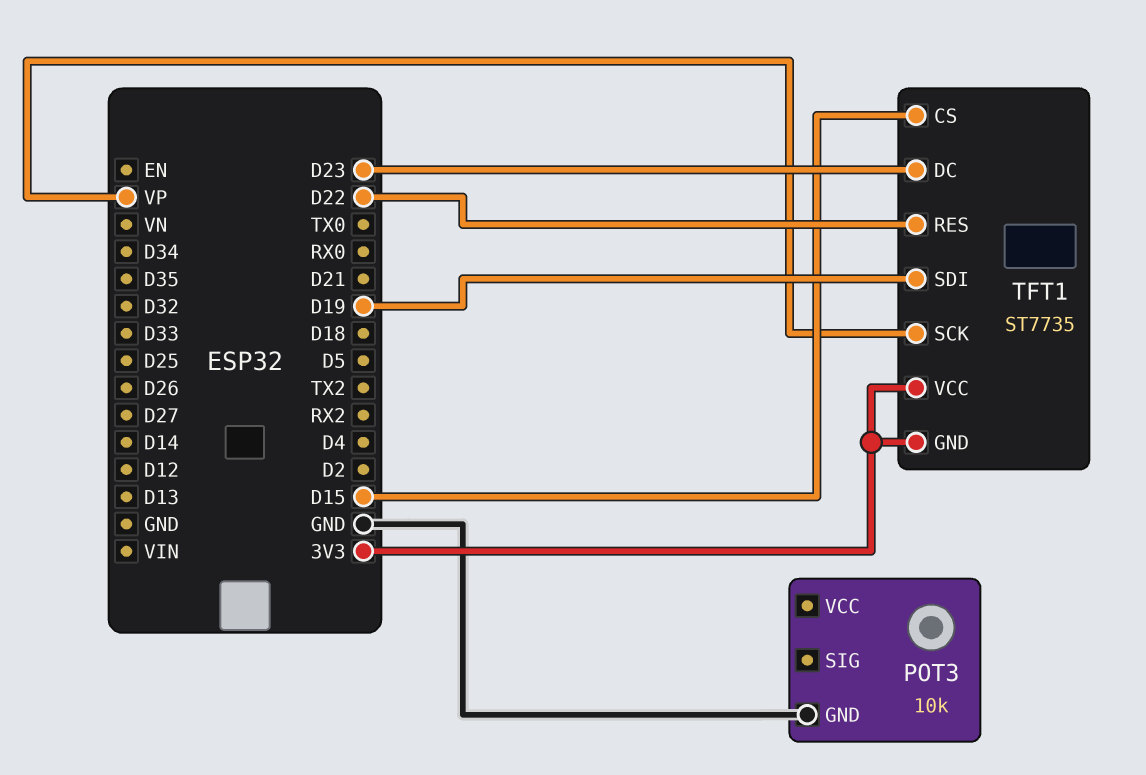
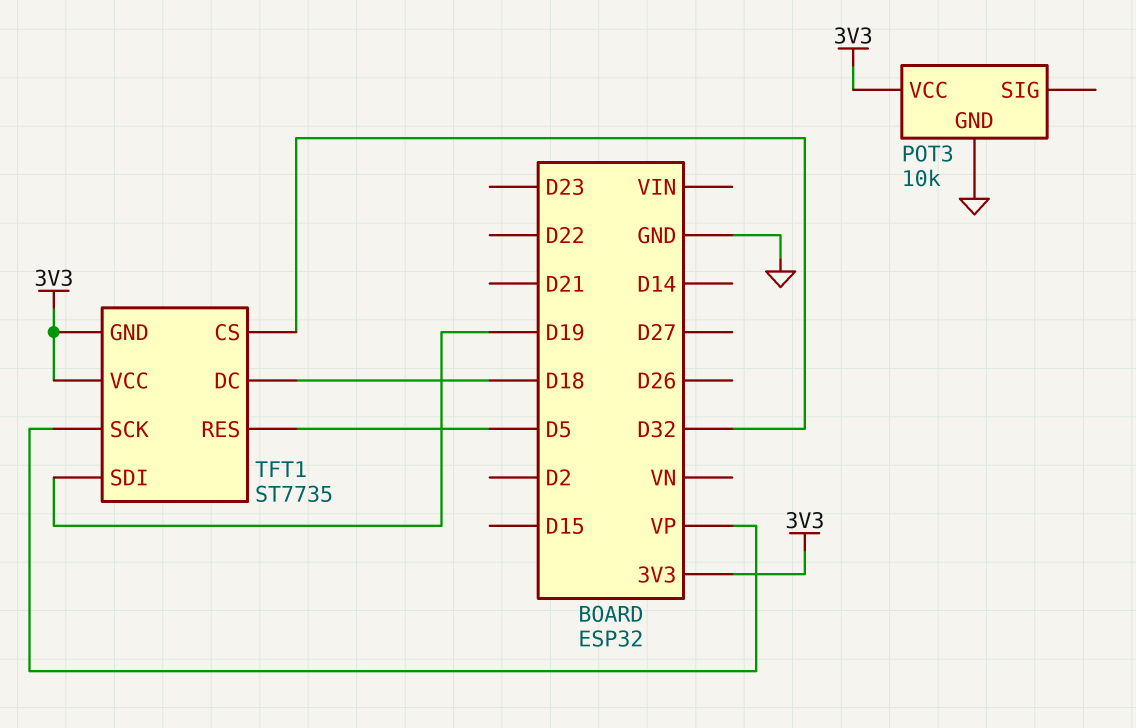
POT3 pin VCC: none -> 3V3
TFT1 pin CS: D15 -> D32
TFT1 pin DC: D23 -> D18
TFT1 pin RES: D22 -> D5

